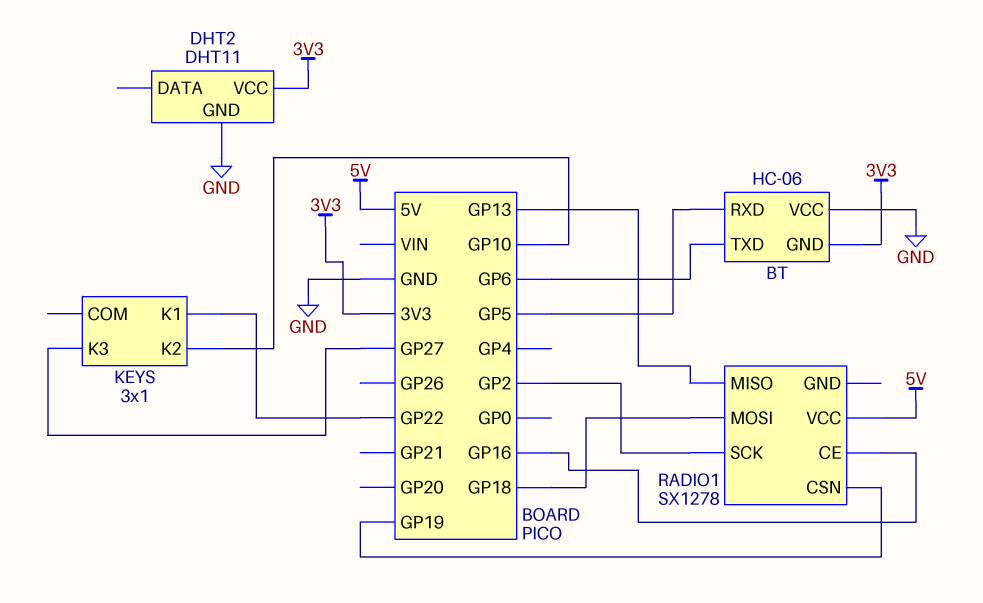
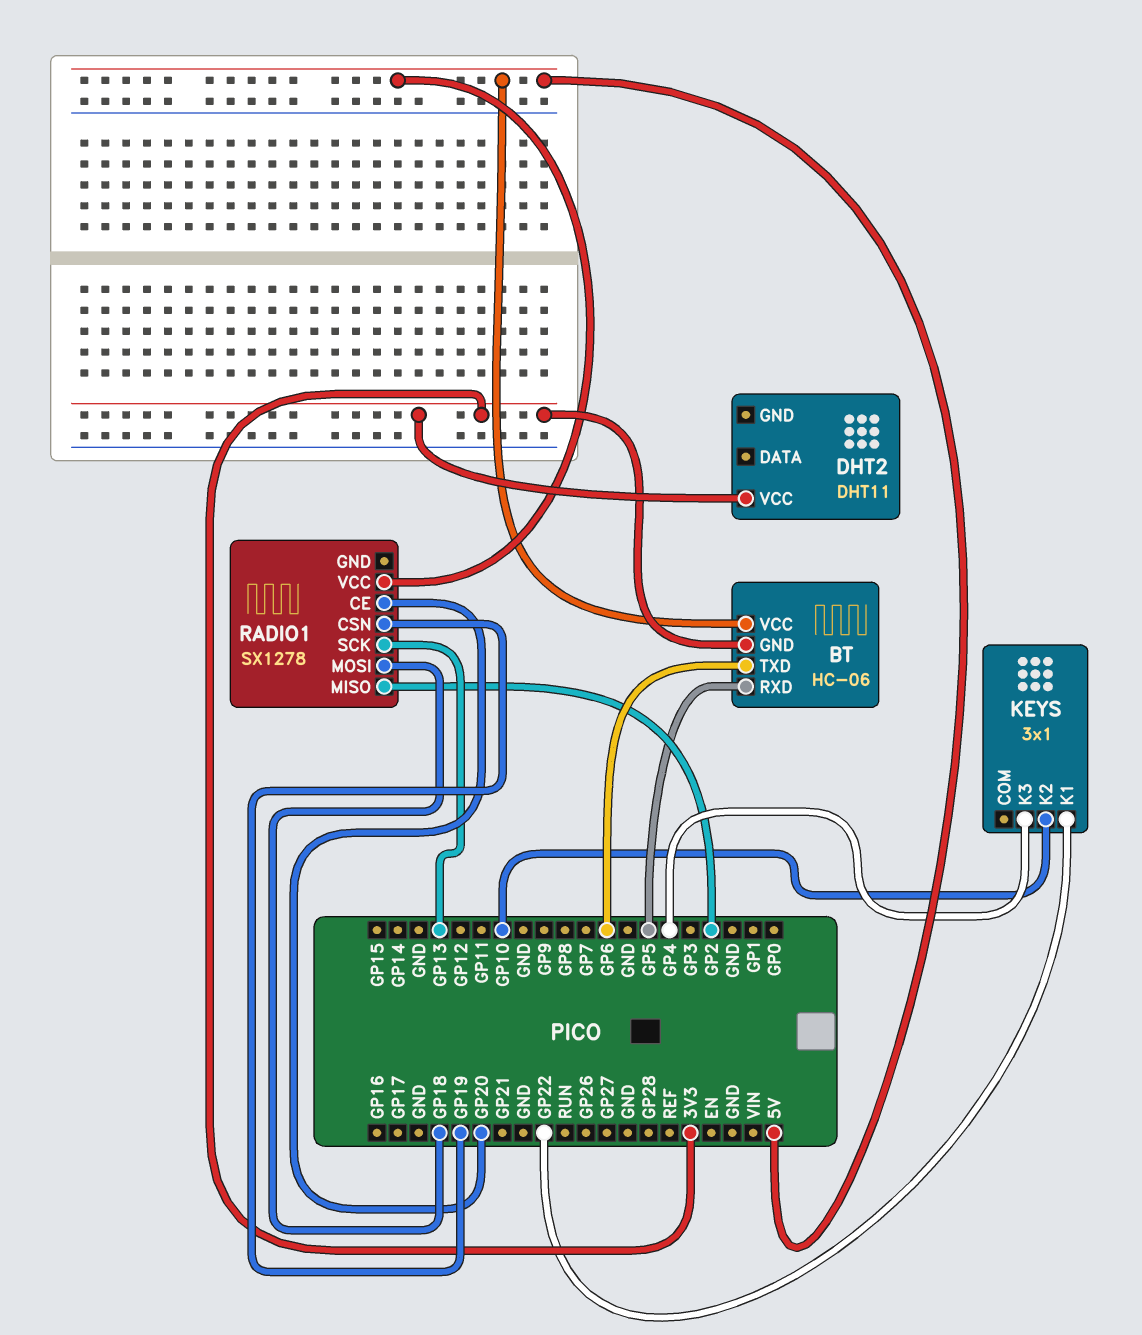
BT pin VCC: GND -> 5V
DHT2 pin GND: GND -> none
KEYS pin K3: GP27 -> GP4
RADIO1 pin CE: GP16 -> GP20
RADIO1 pin MISO: GP13 -> GP2
RADIO1 pin SCK: GP2 -> GP13

